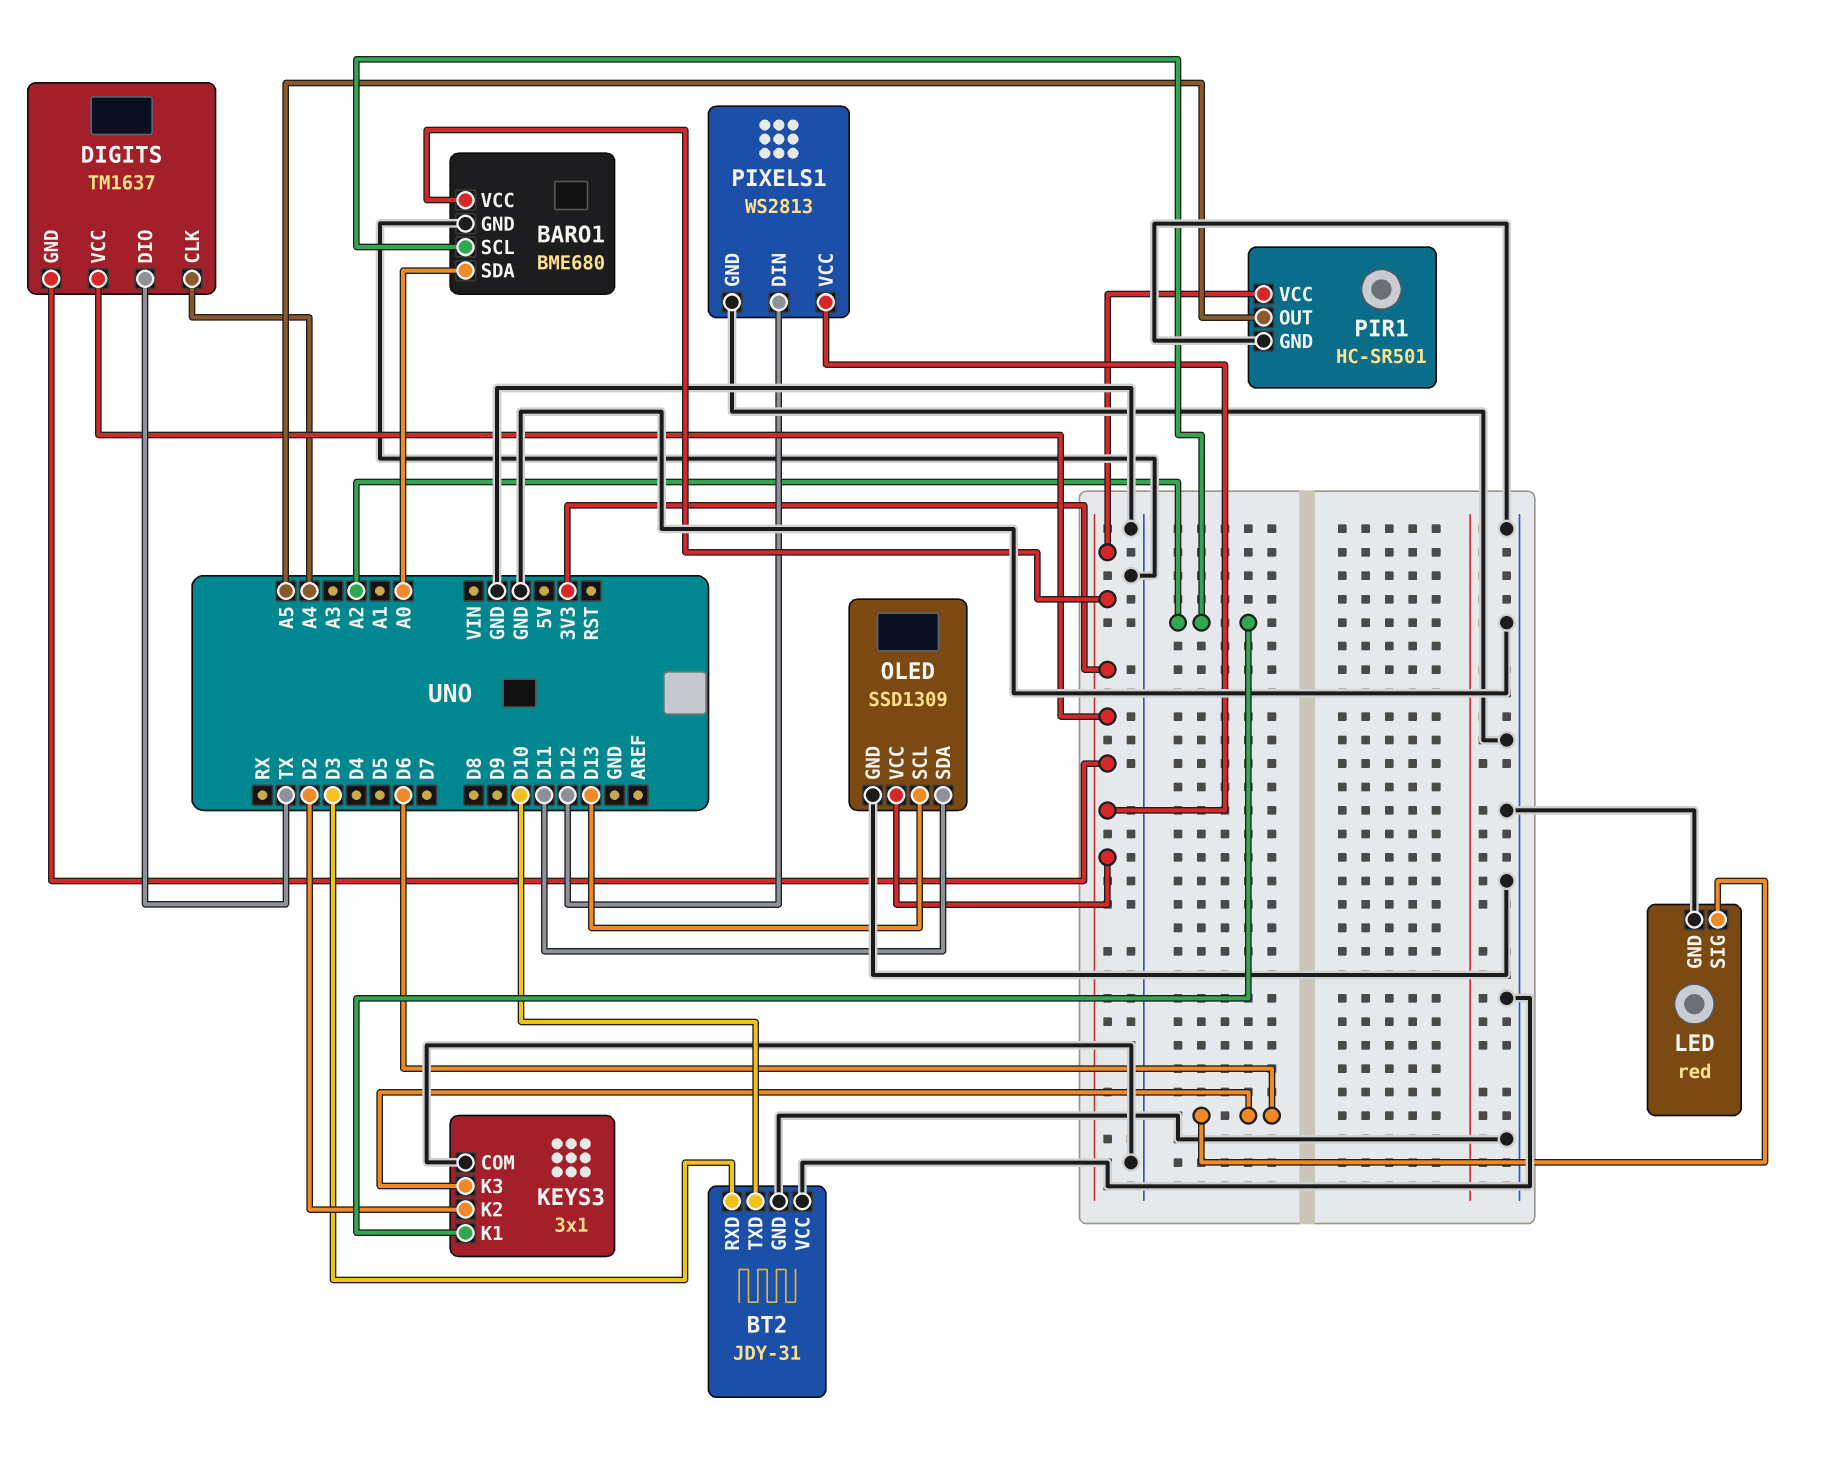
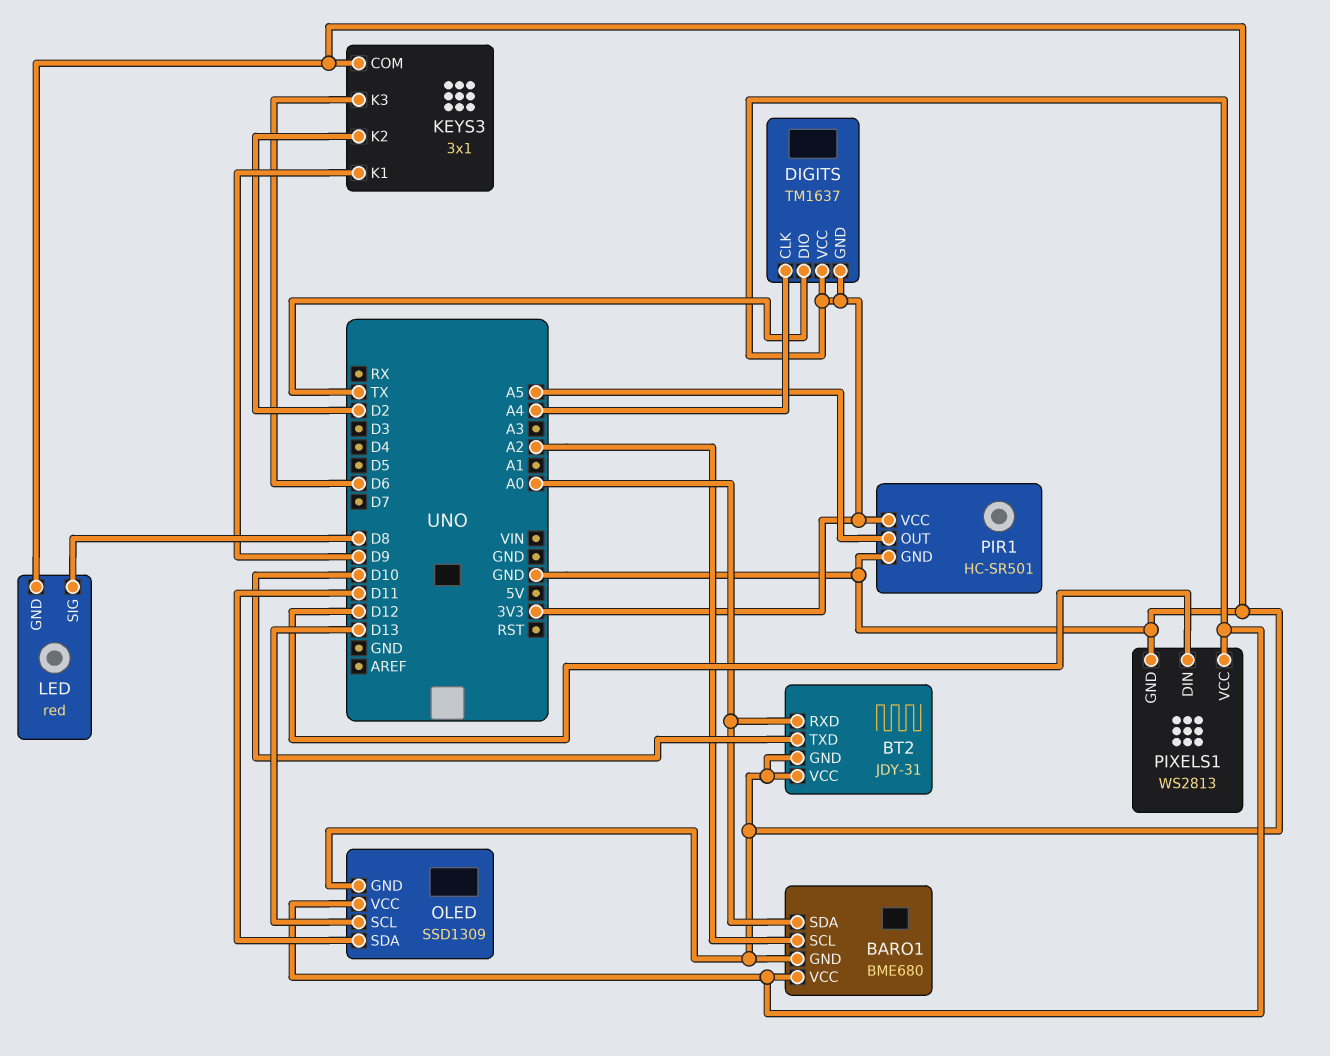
BT2 pin RXD: D3 -> A0
KEYS3 pin K1: A2 -> D9
LED pin SIG: D6 -> D8

